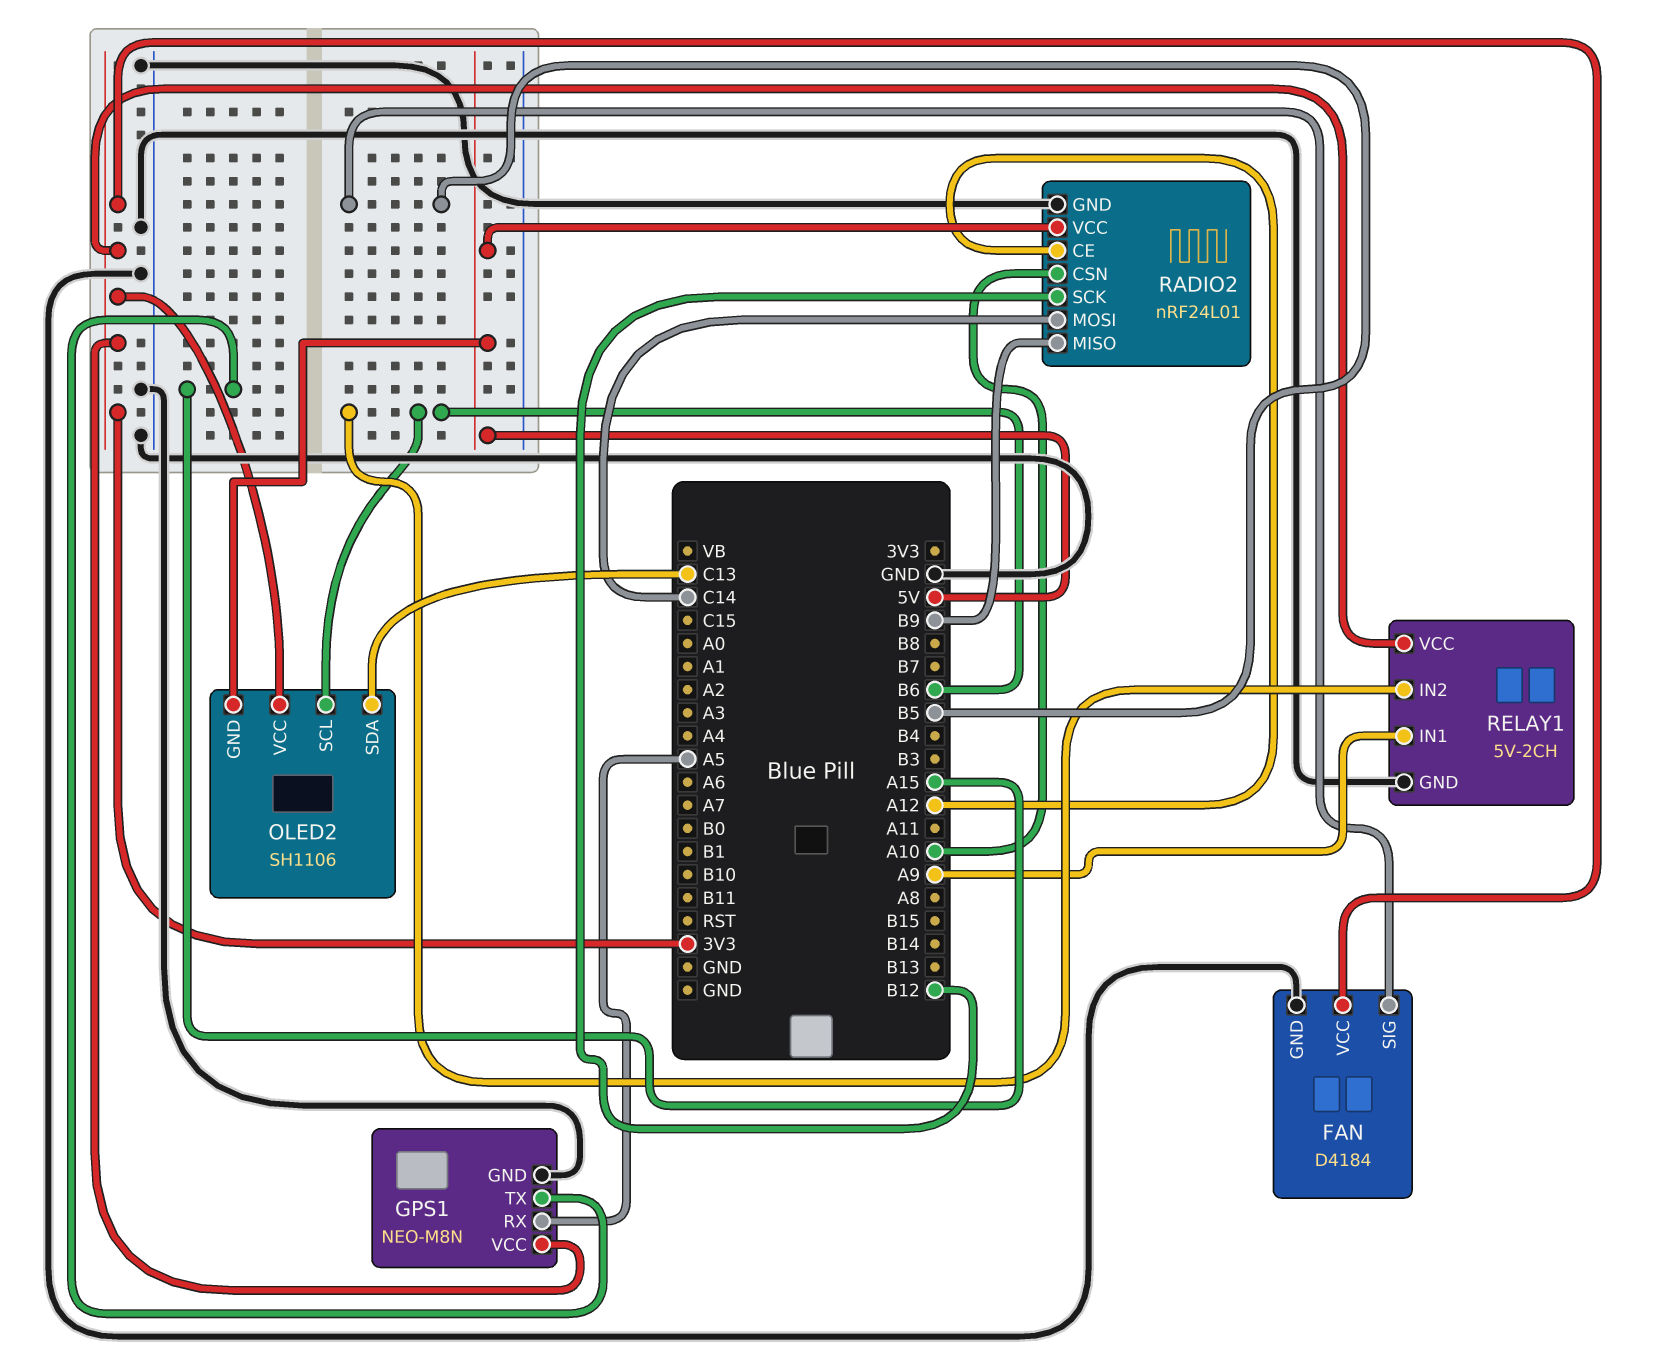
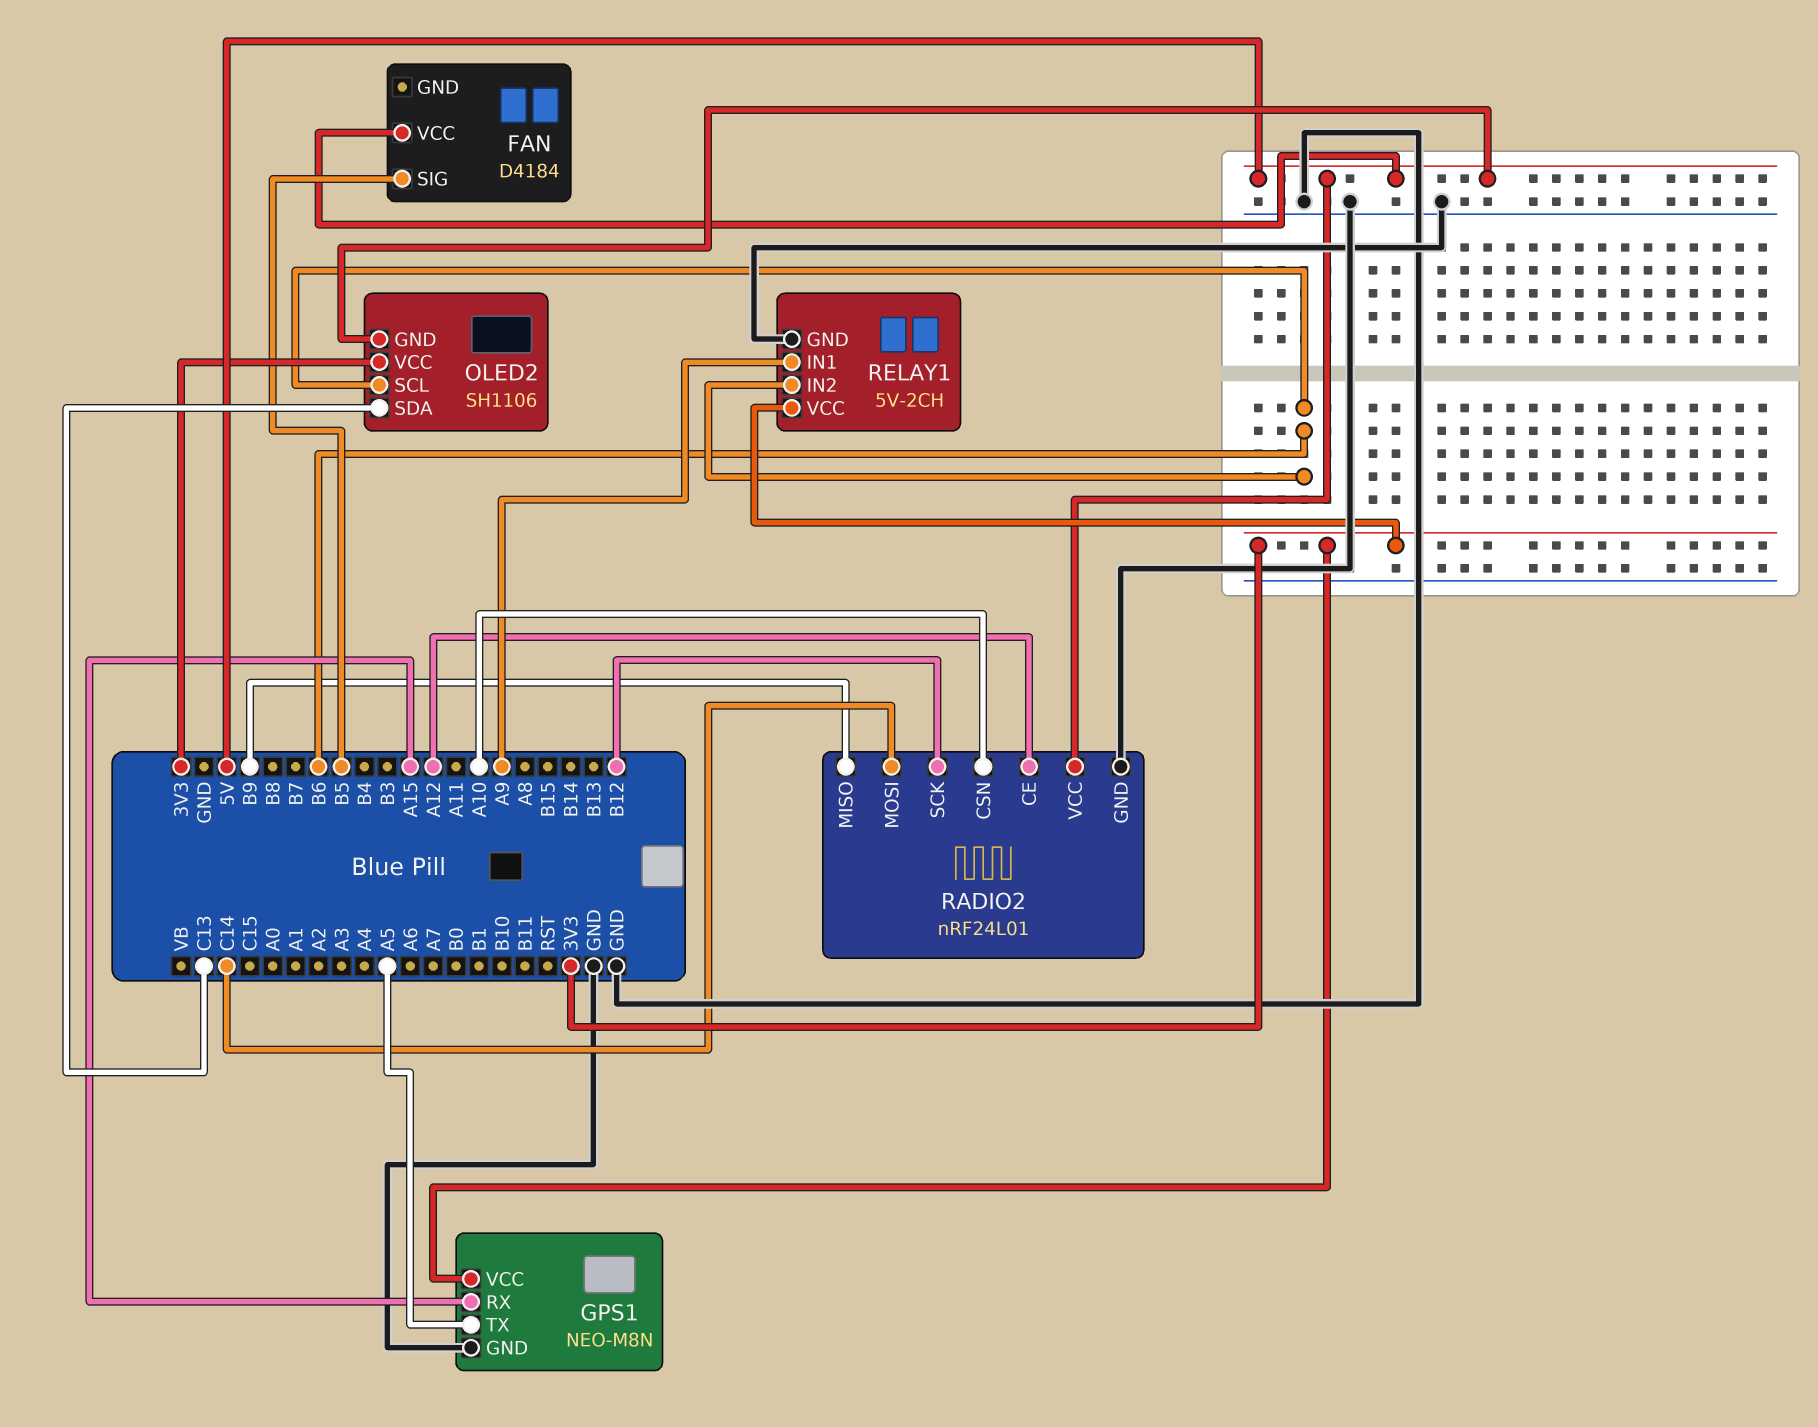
FAN pin GND: GND -> none
FAN pin VCC: 3V3 -> 5V
GPS1 pin RX: A5 -> A15
GPS1 pin TX: A15 -> A5

